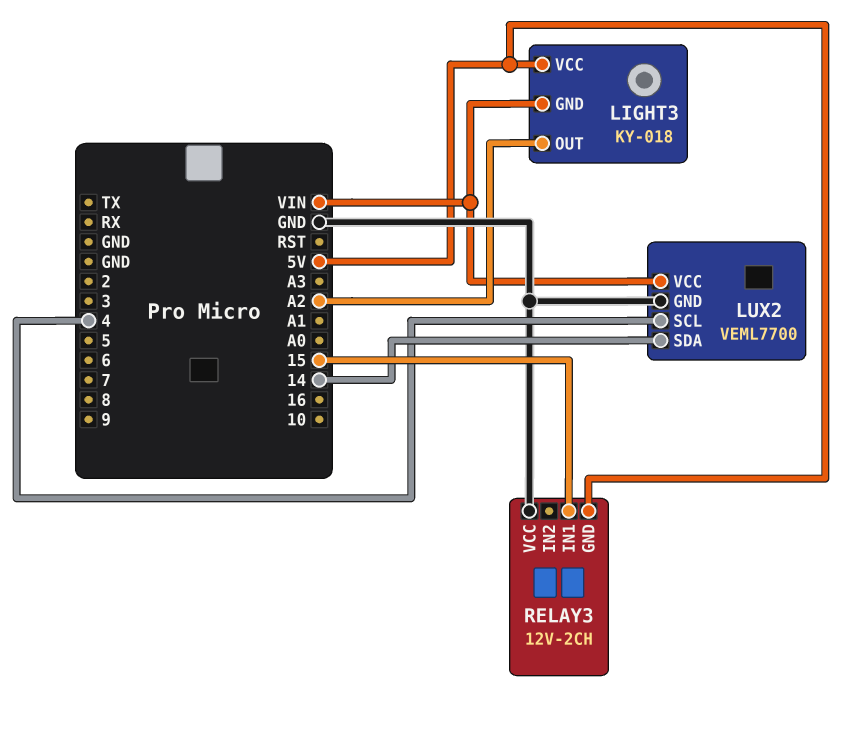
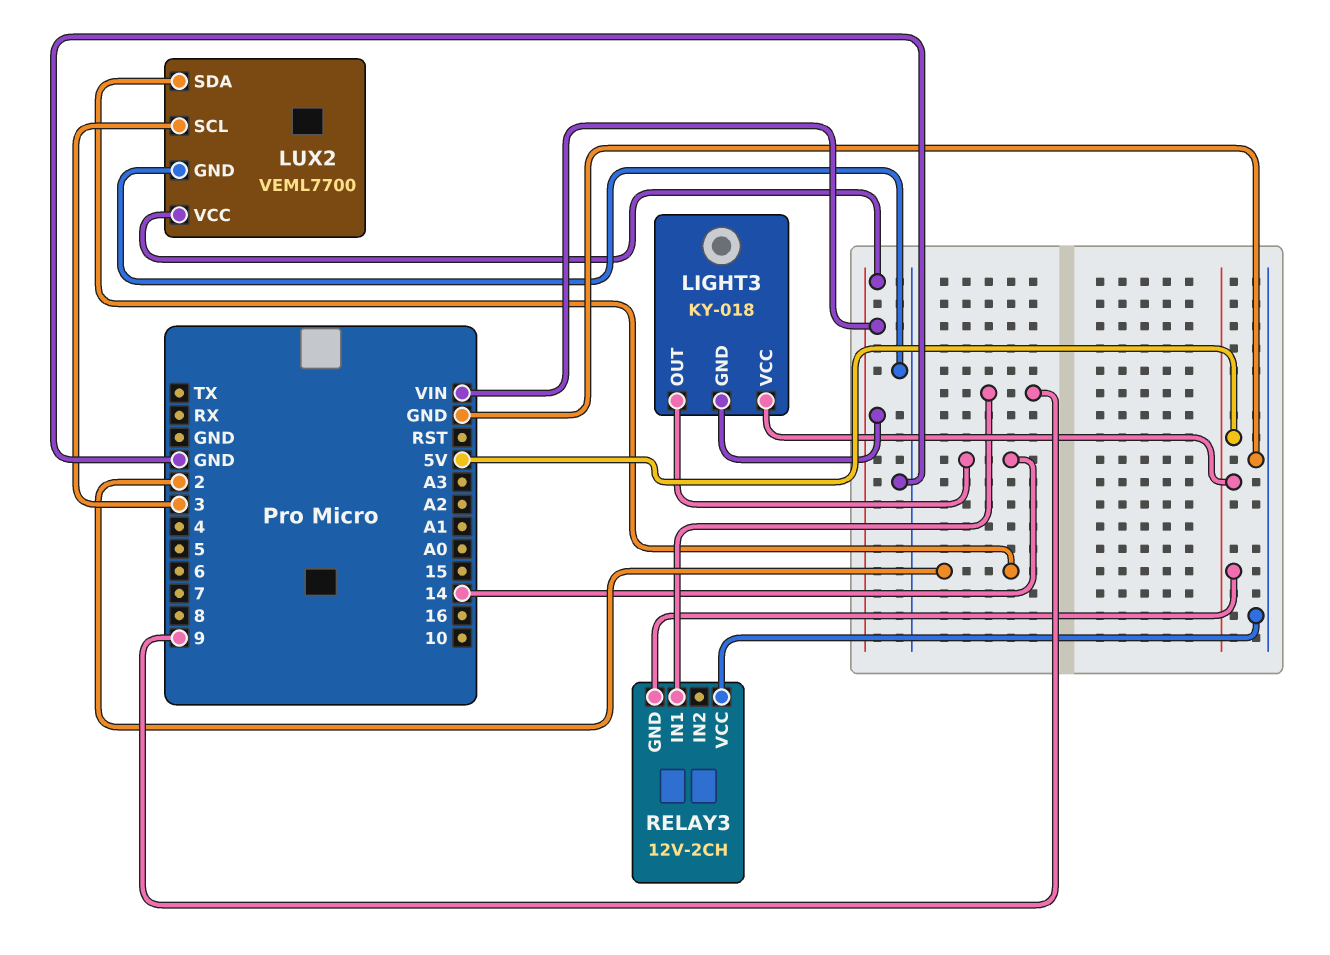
LIGHT3 pin OUT: A2 -> 14
LUX2 pin SCL: 4 -> 3
LUX2 pin SDA: 14 -> 2
RELAY3 pin IN1: 15 -> 9

